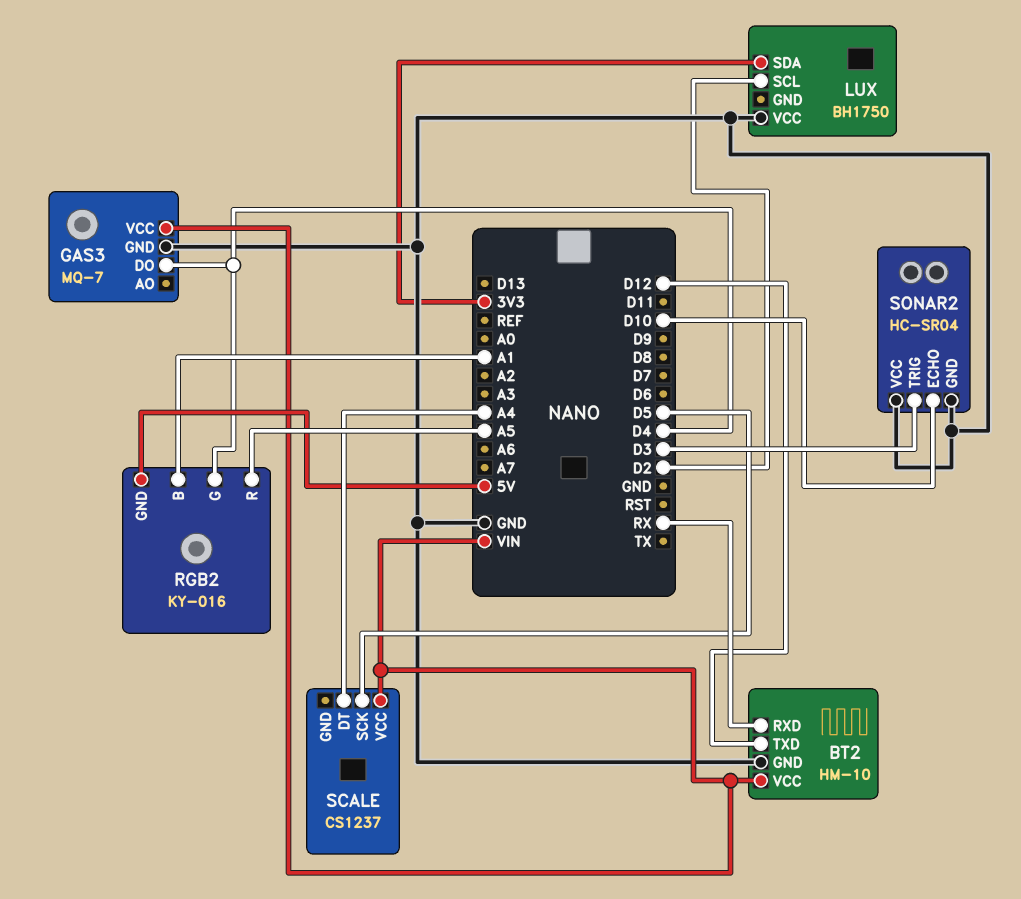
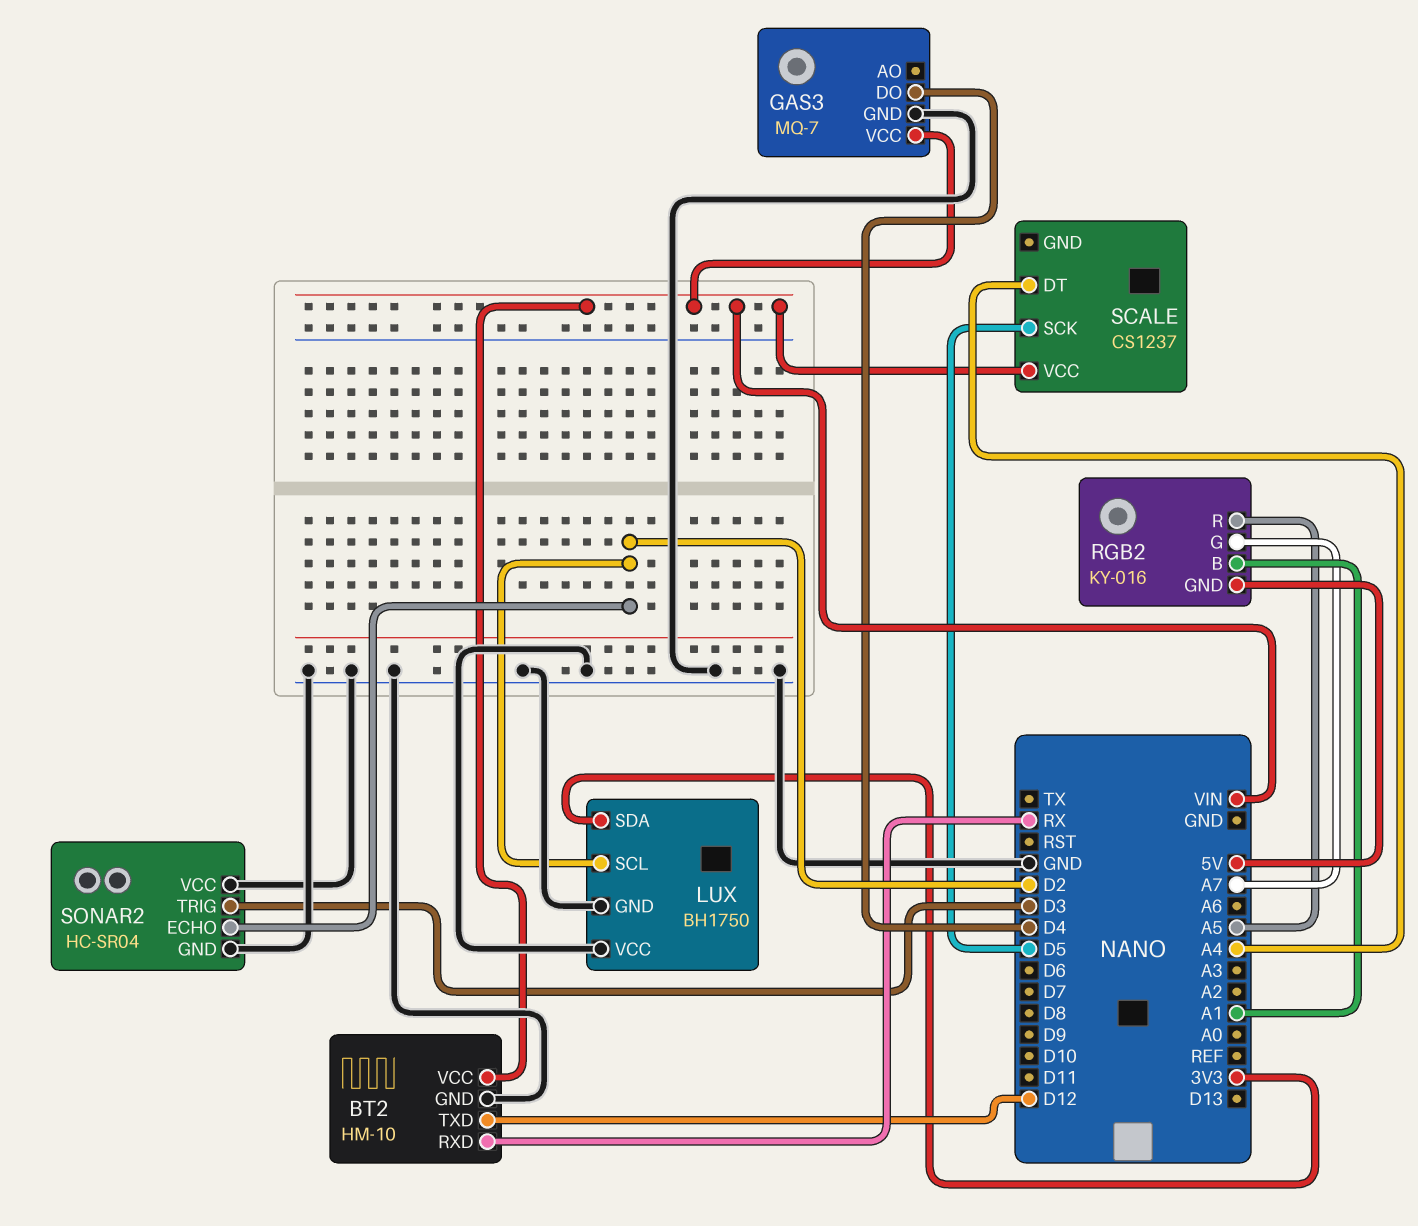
LUX pin GND: none -> GND
RGB2 pin G: D4 -> A7
SONAR2 pin ECHO: D10 -> D2

